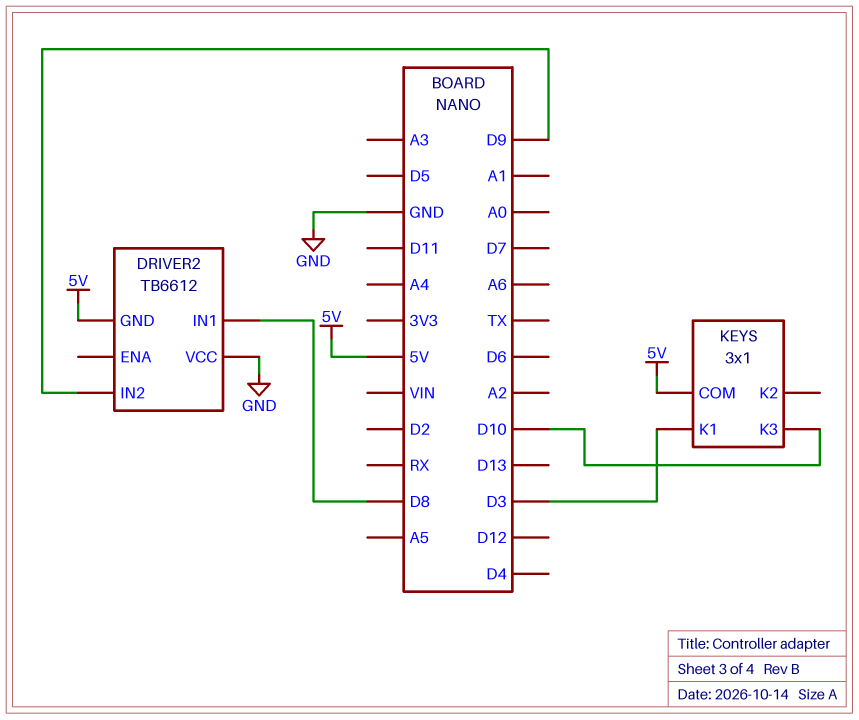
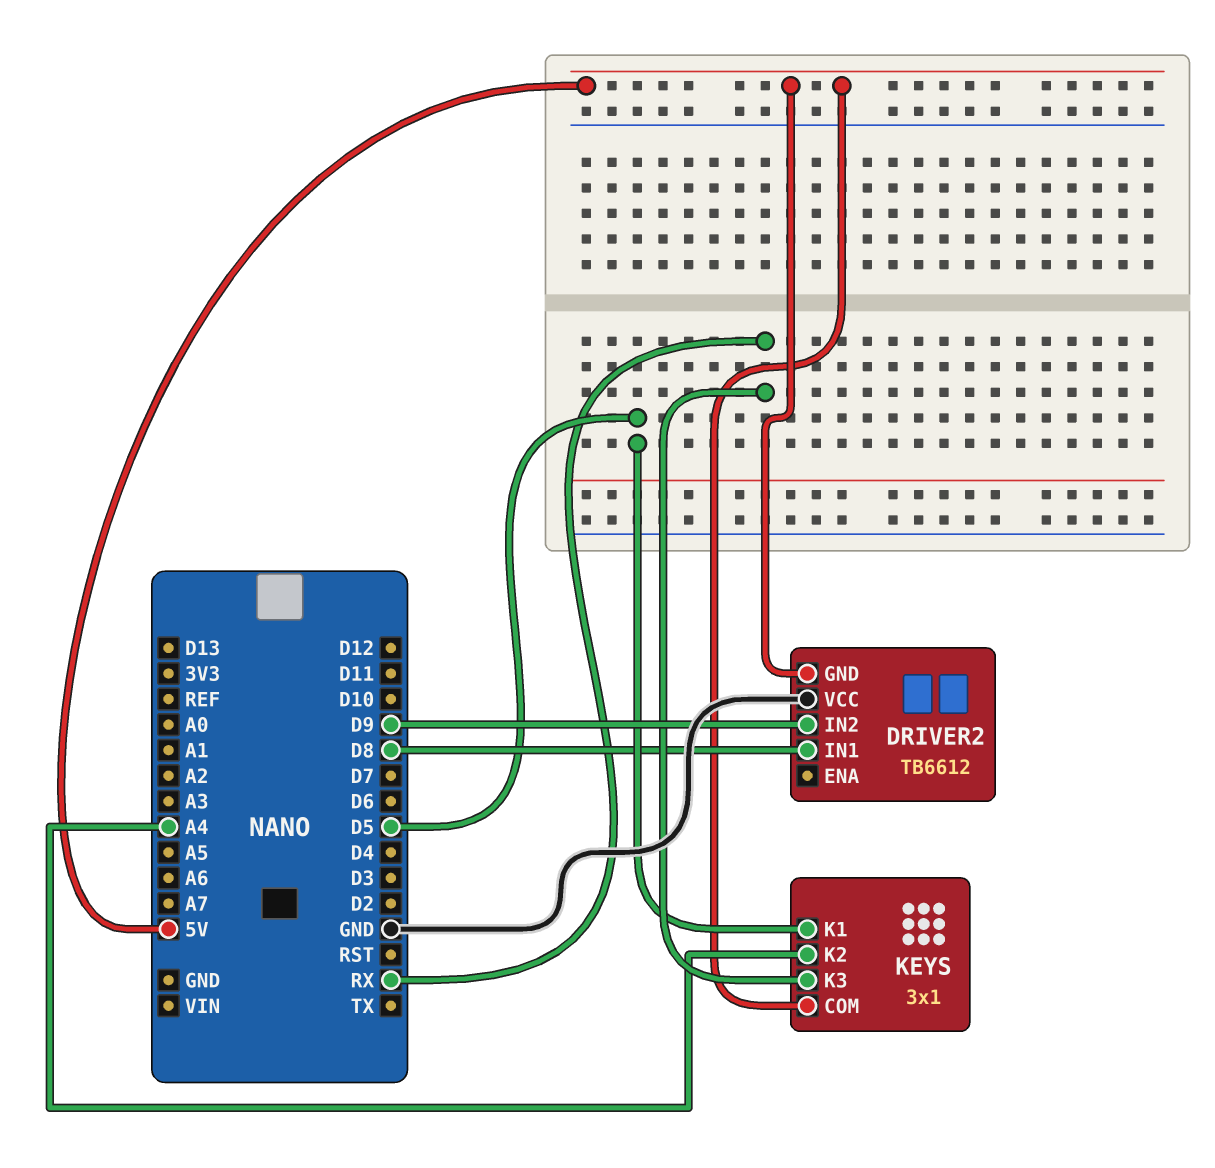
KEYS pin K1: D3 -> D5
KEYS pin K2: none -> A4
KEYS pin K3: D10 -> RX

